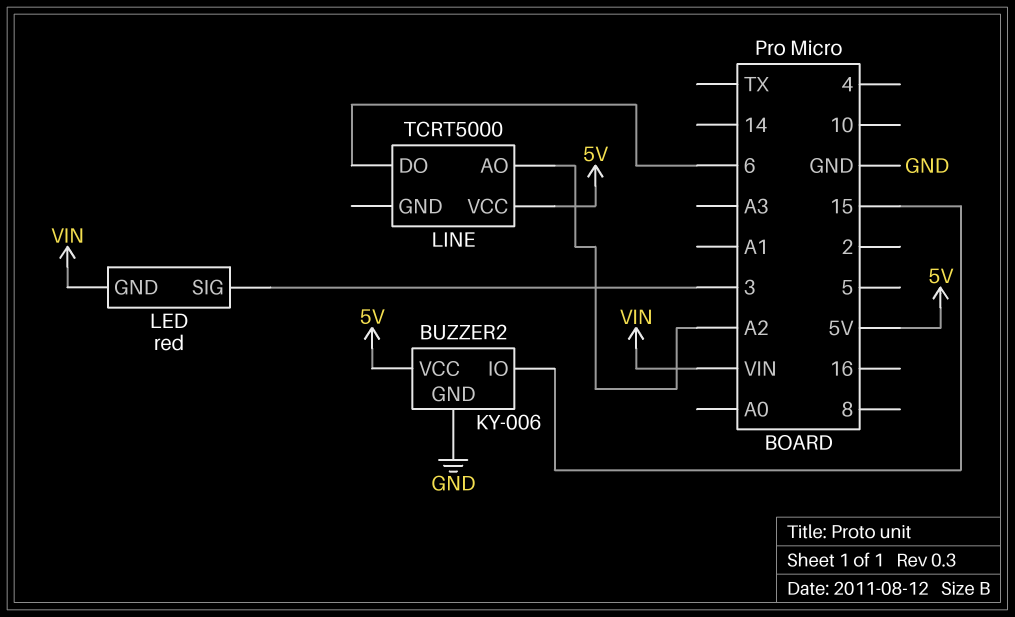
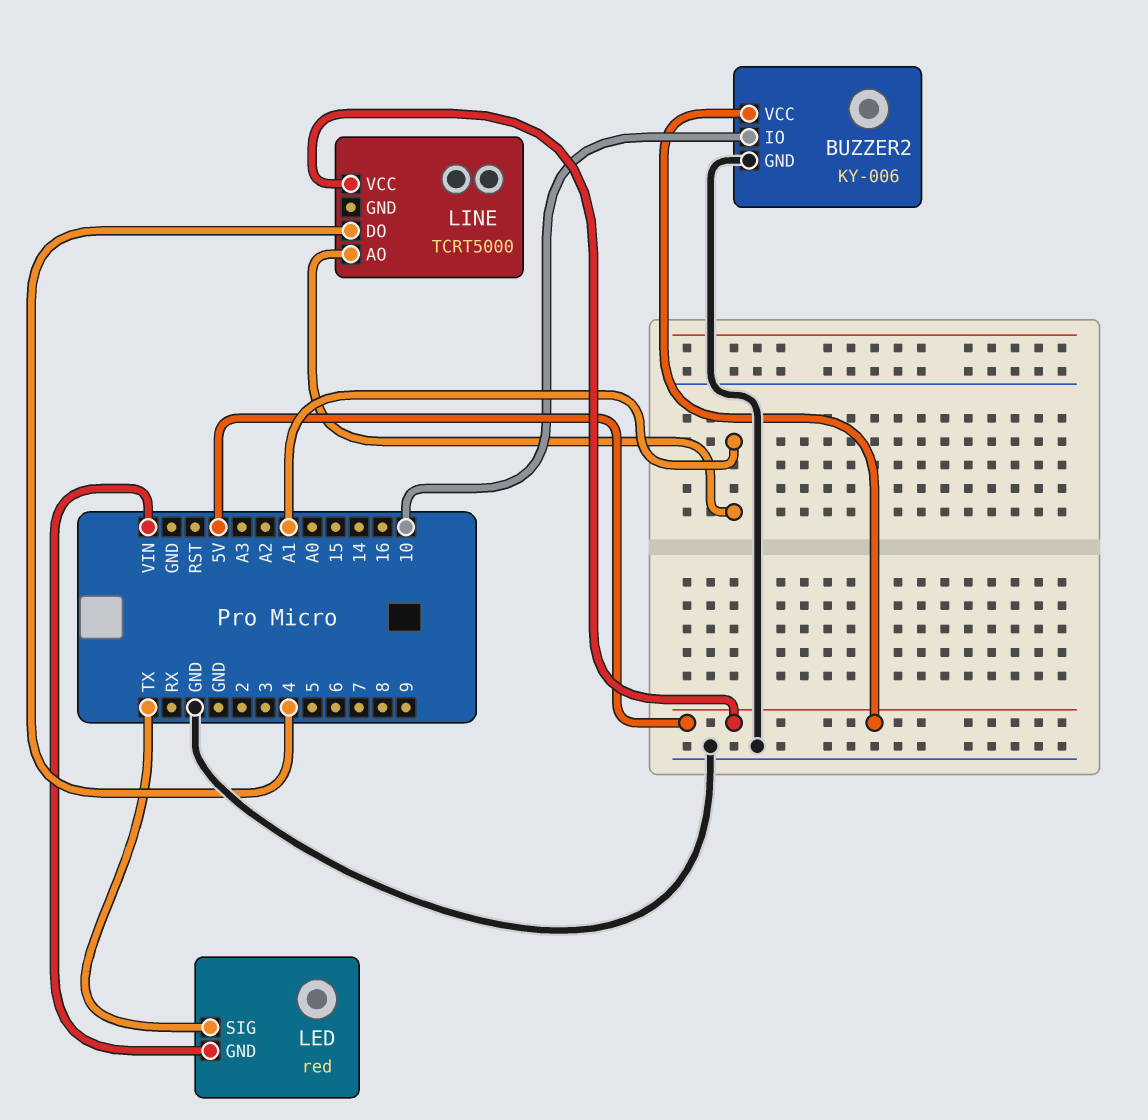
BUZZER2 pin IO: 15 -> 10
LED pin SIG: 3 -> TX
LINE pin AO: A2 -> A1
LINE pin DO: 6 -> 4

